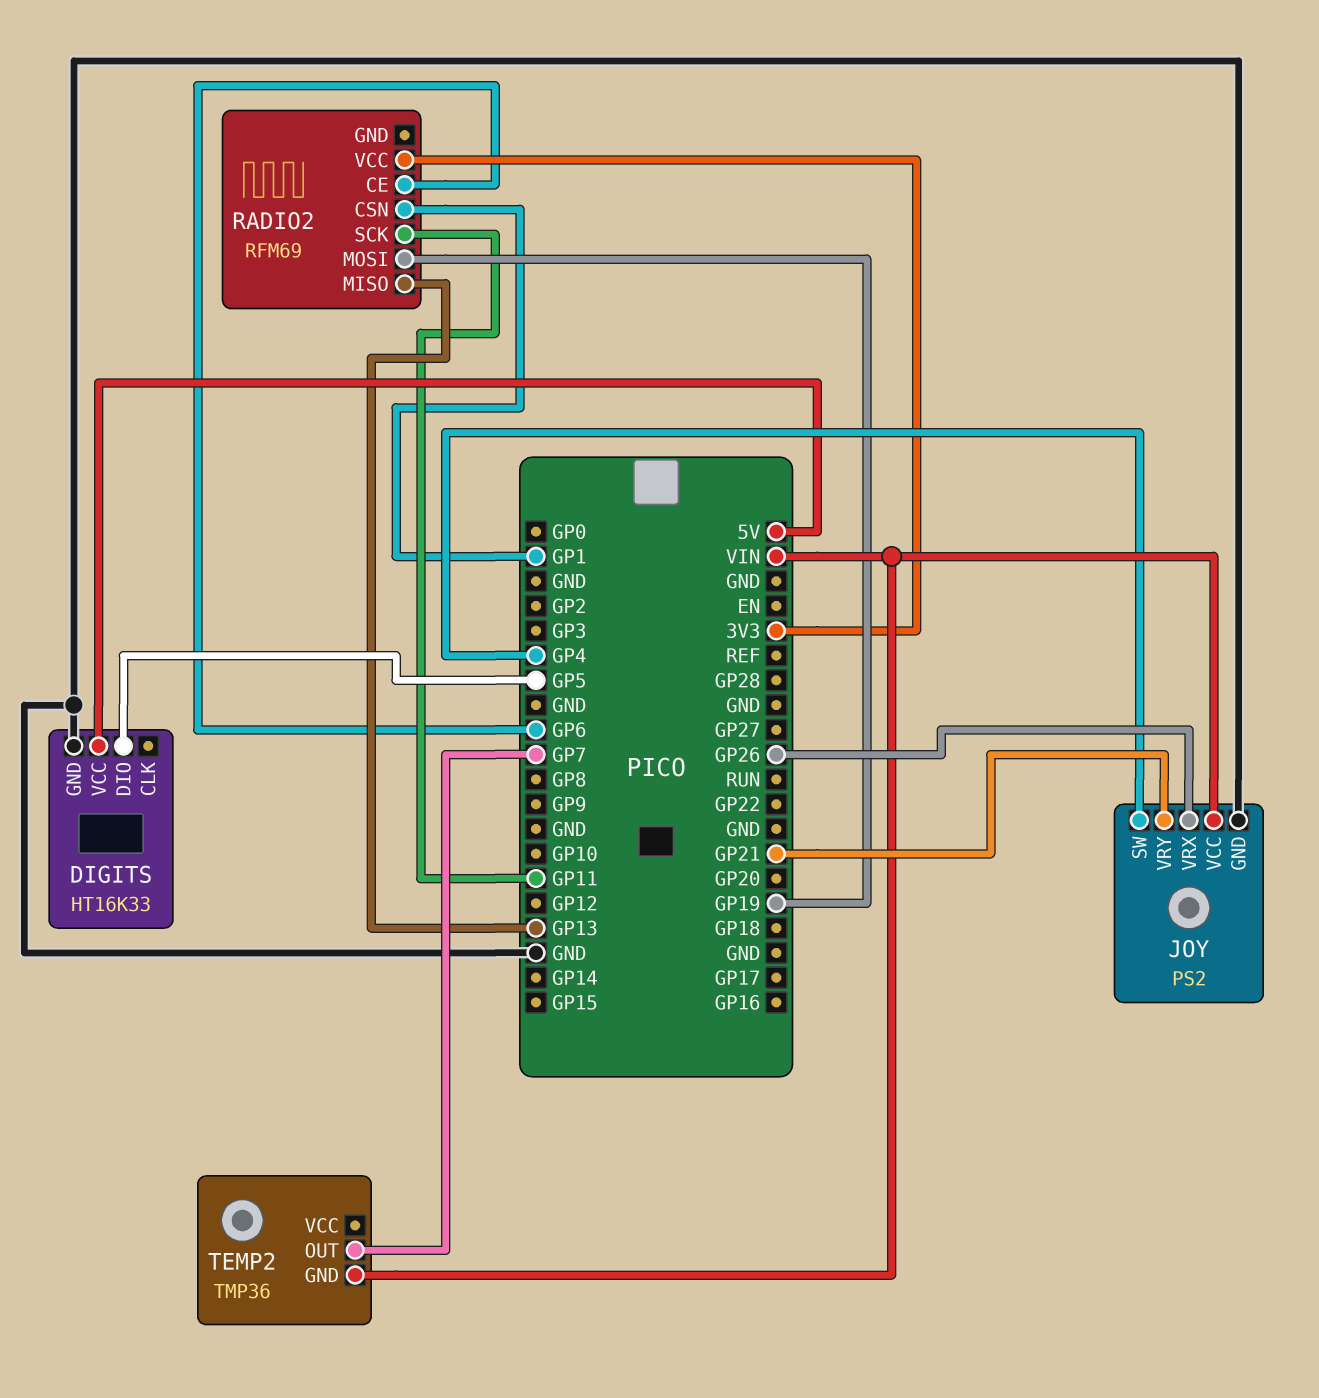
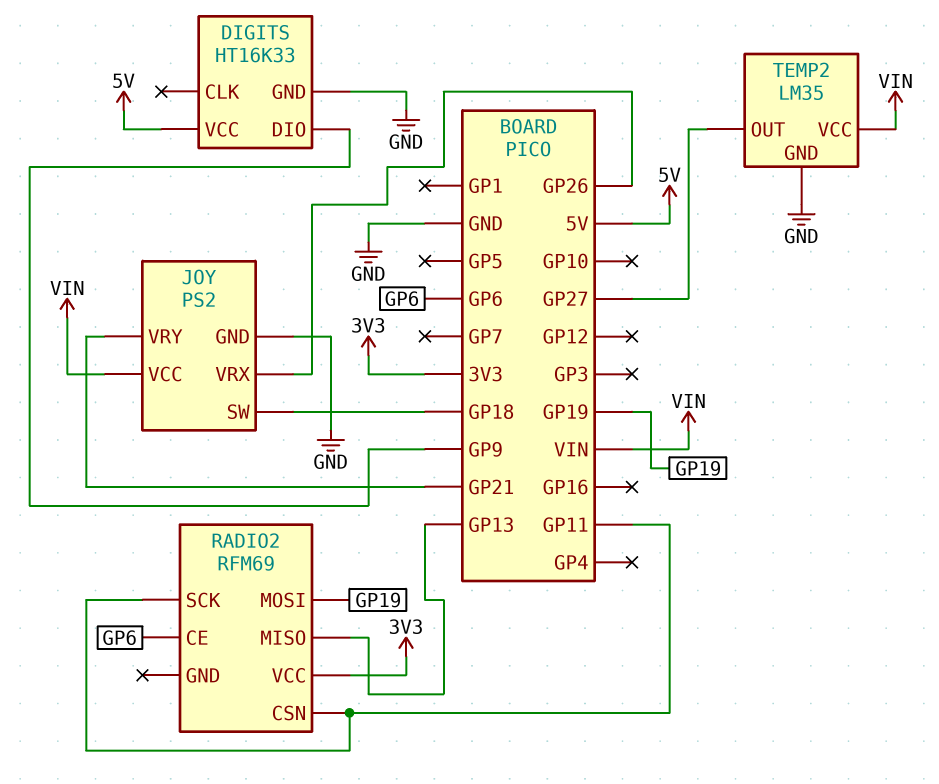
DIGITS pin DIO: GP5 -> GP9
JOY pin SW: GP4 -> GP18
RADIO2 pin CSN: GP1 -> GP11
TEMP2: TMP36 -> LM35
TEMP2 pin GND: VIN -> GND
TEMP2 pin OUT: GP7 -> GP27
TEMP2 pin VCC: none -> VIN

